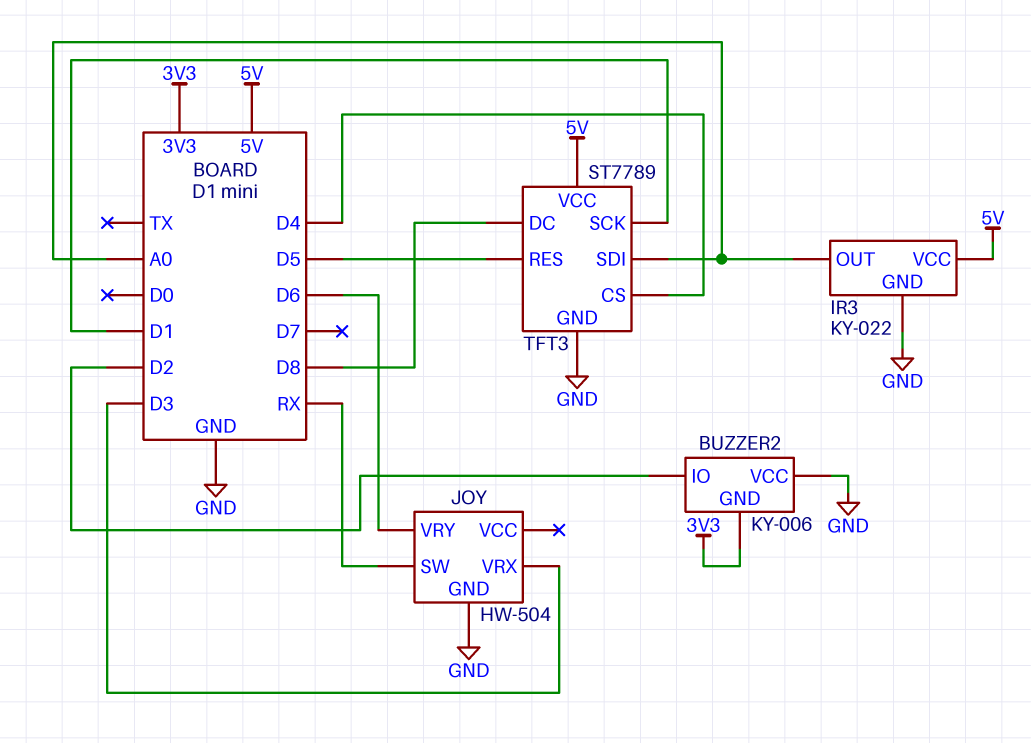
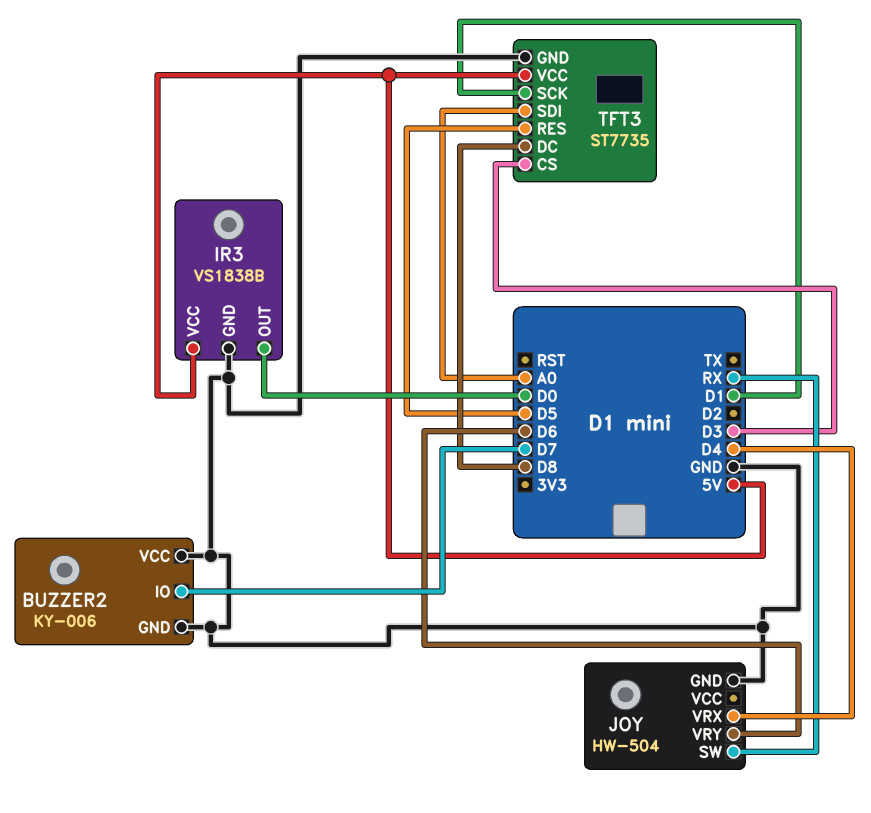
BUZZER2 pin GND: 3V3 -> GND
BUZZER2 pin IO: D2 -> D7
IR3: KY-022 -> VS1838B
IR3 pin OUT: A0 -> D0
JOY pin VRX: D3 -> D4
TFT3: ST7789 -> ST7735
TFT3 pin CS: D4 -> D3

